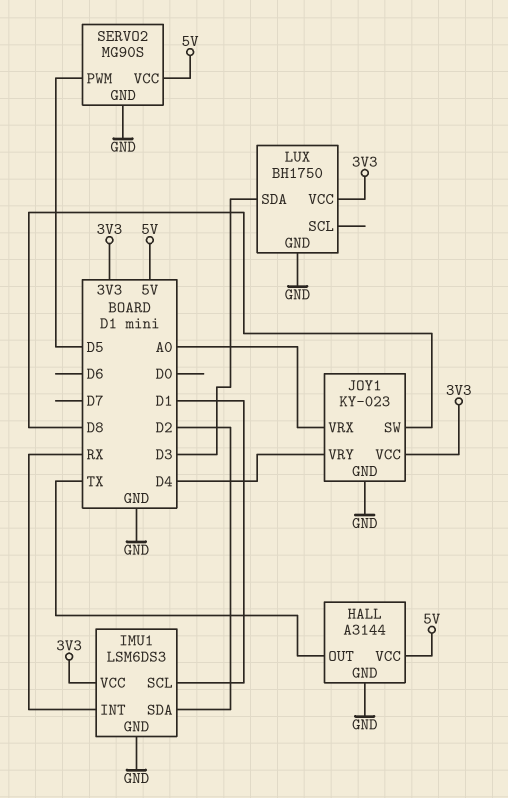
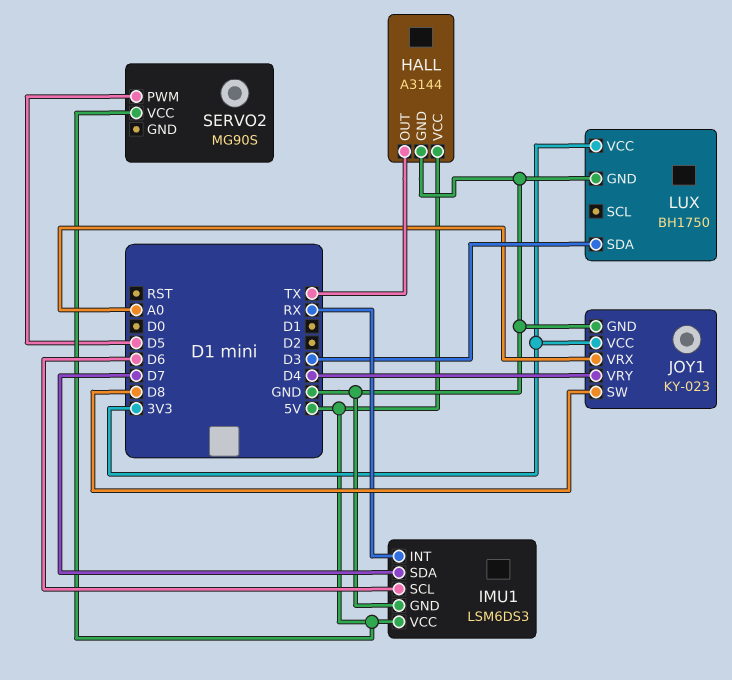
IMU1 pin SCL: D1 -> D6
IMU1 pin SDA: D2 -> D7
IMU1 pin VCC: 3V3 -> 5V
SERVO2 pin GND: GND -> none

